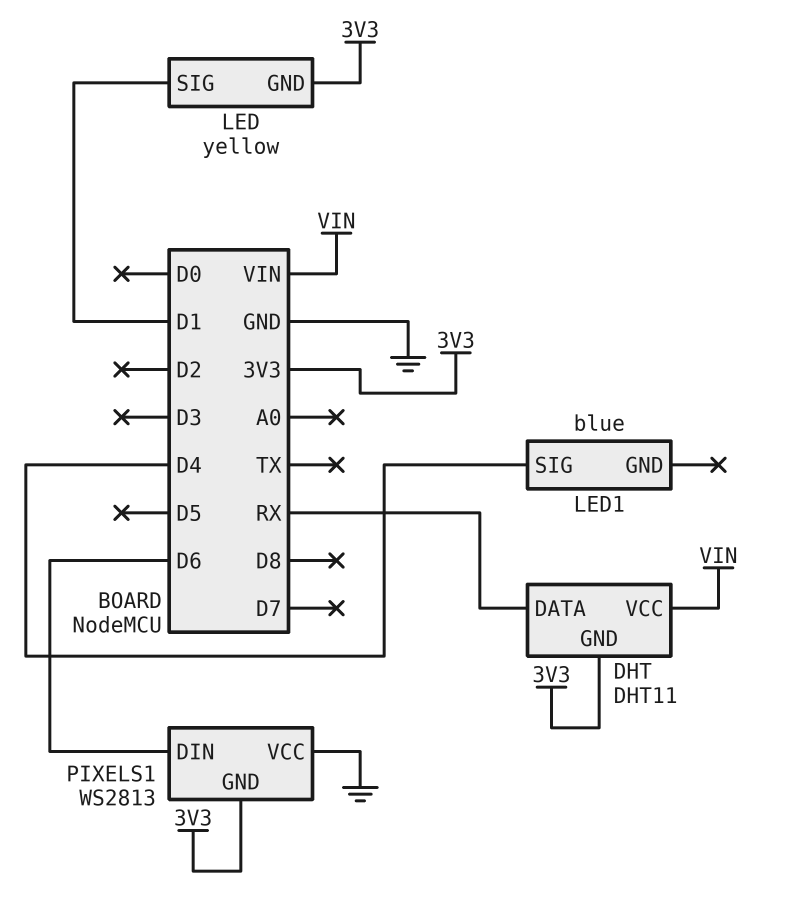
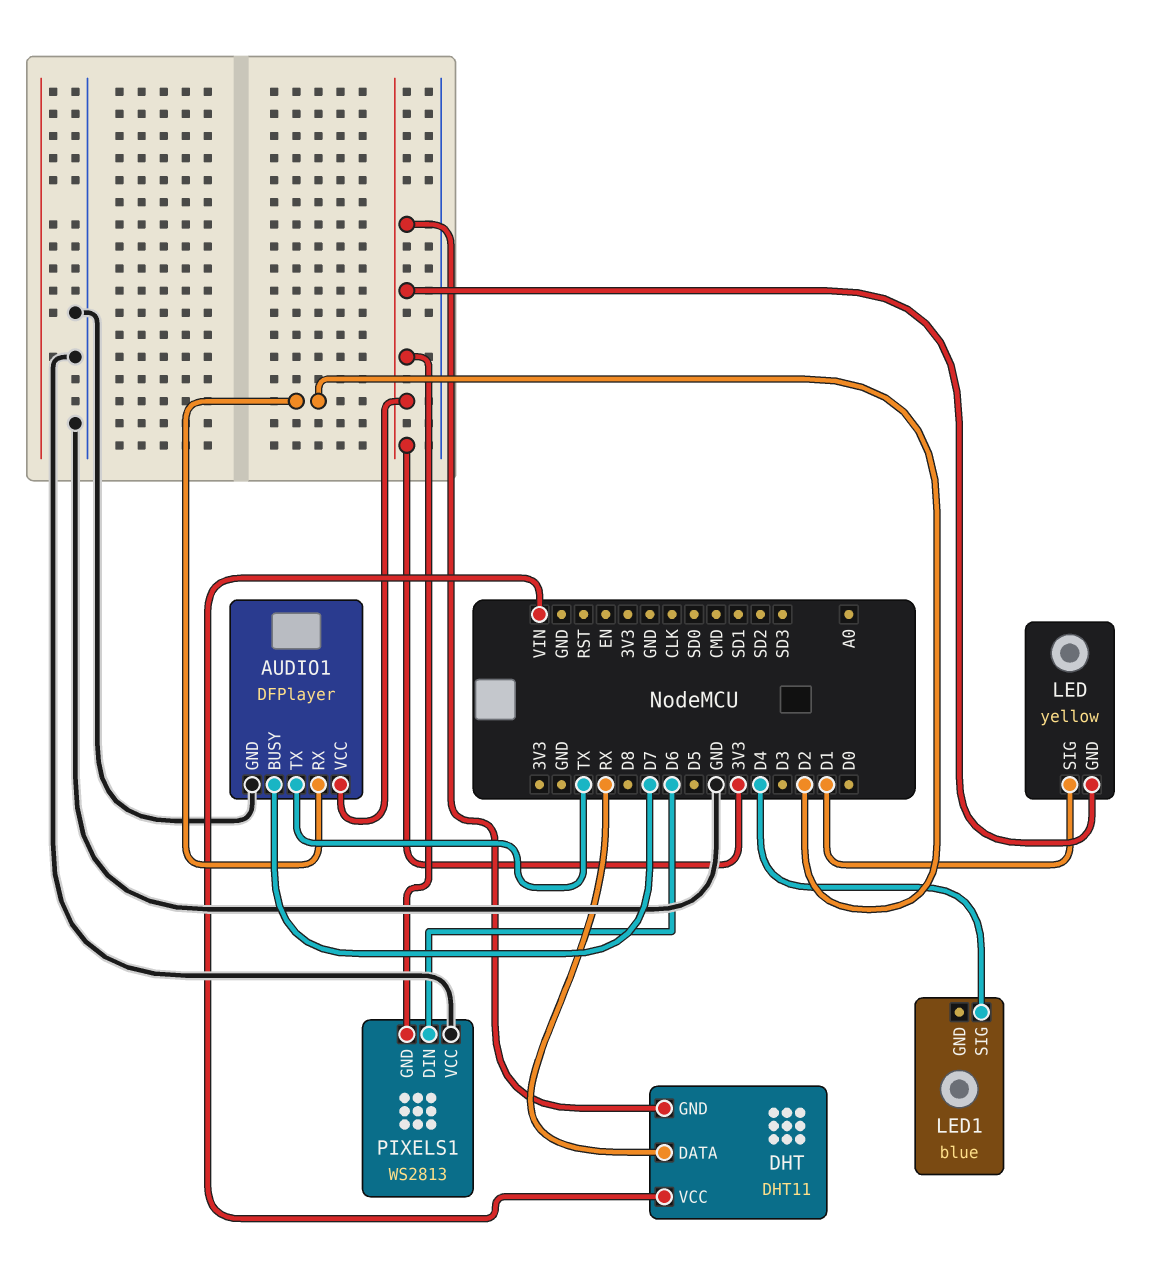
AUDIO1: none -> DFPlayer
AUDIO1 pin BUSY: none -> D7
AUDIO1 pin GND: none -> GND
AUDIO1 pin RX: none -> D2
AUDIO1 pin TX: none -> TX
AUDIO1 pin VCC: none -> 3V3

